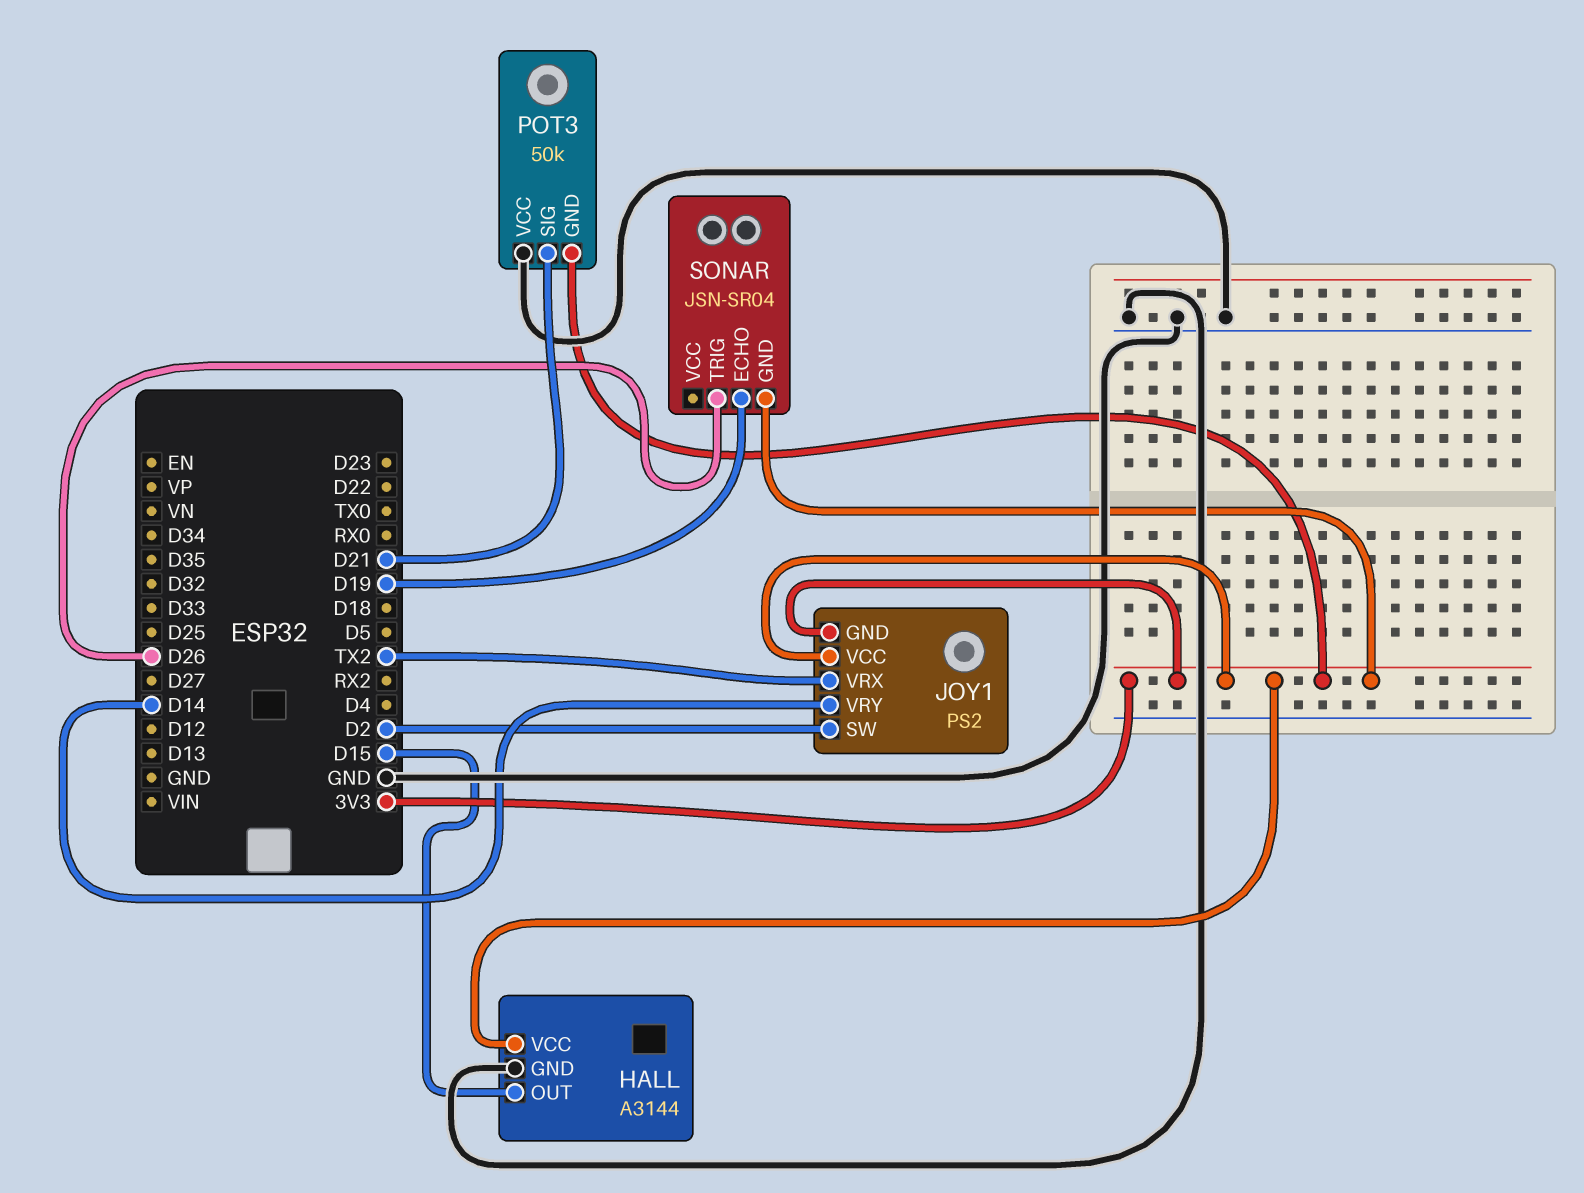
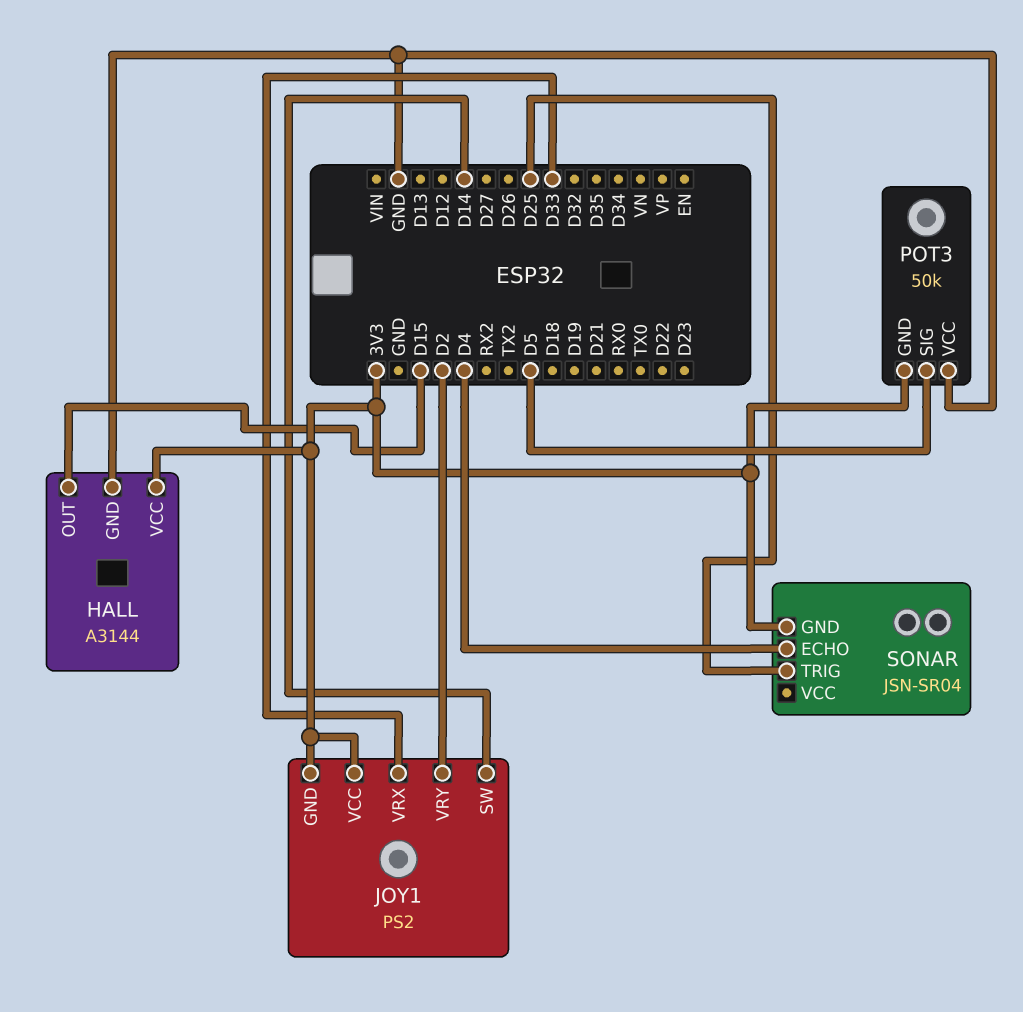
JOY1 pin SW: D2 -> D14
JOY1 pin VRX: TX2 -> D33
JOY1 pin VRY: D14 -> D2
POT3 pin SIG: D21 -> D5
SONAR pin ECHO: D19 -> D4
SONAR pin TRIG: D26 -> D25

